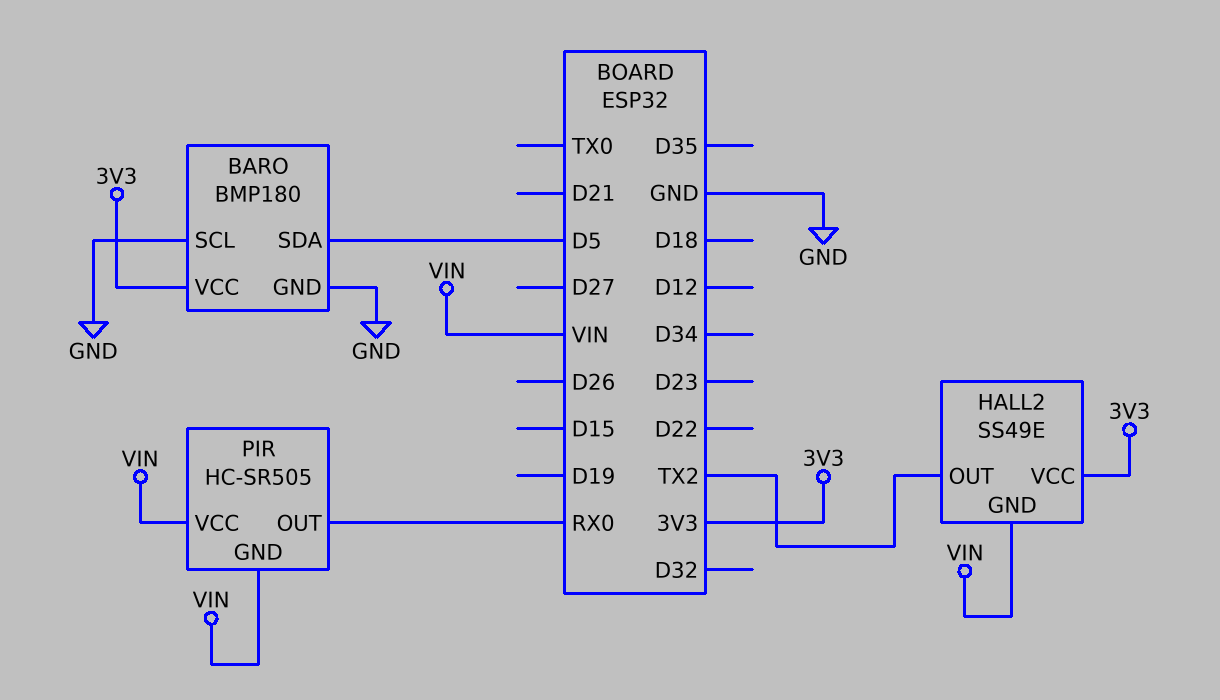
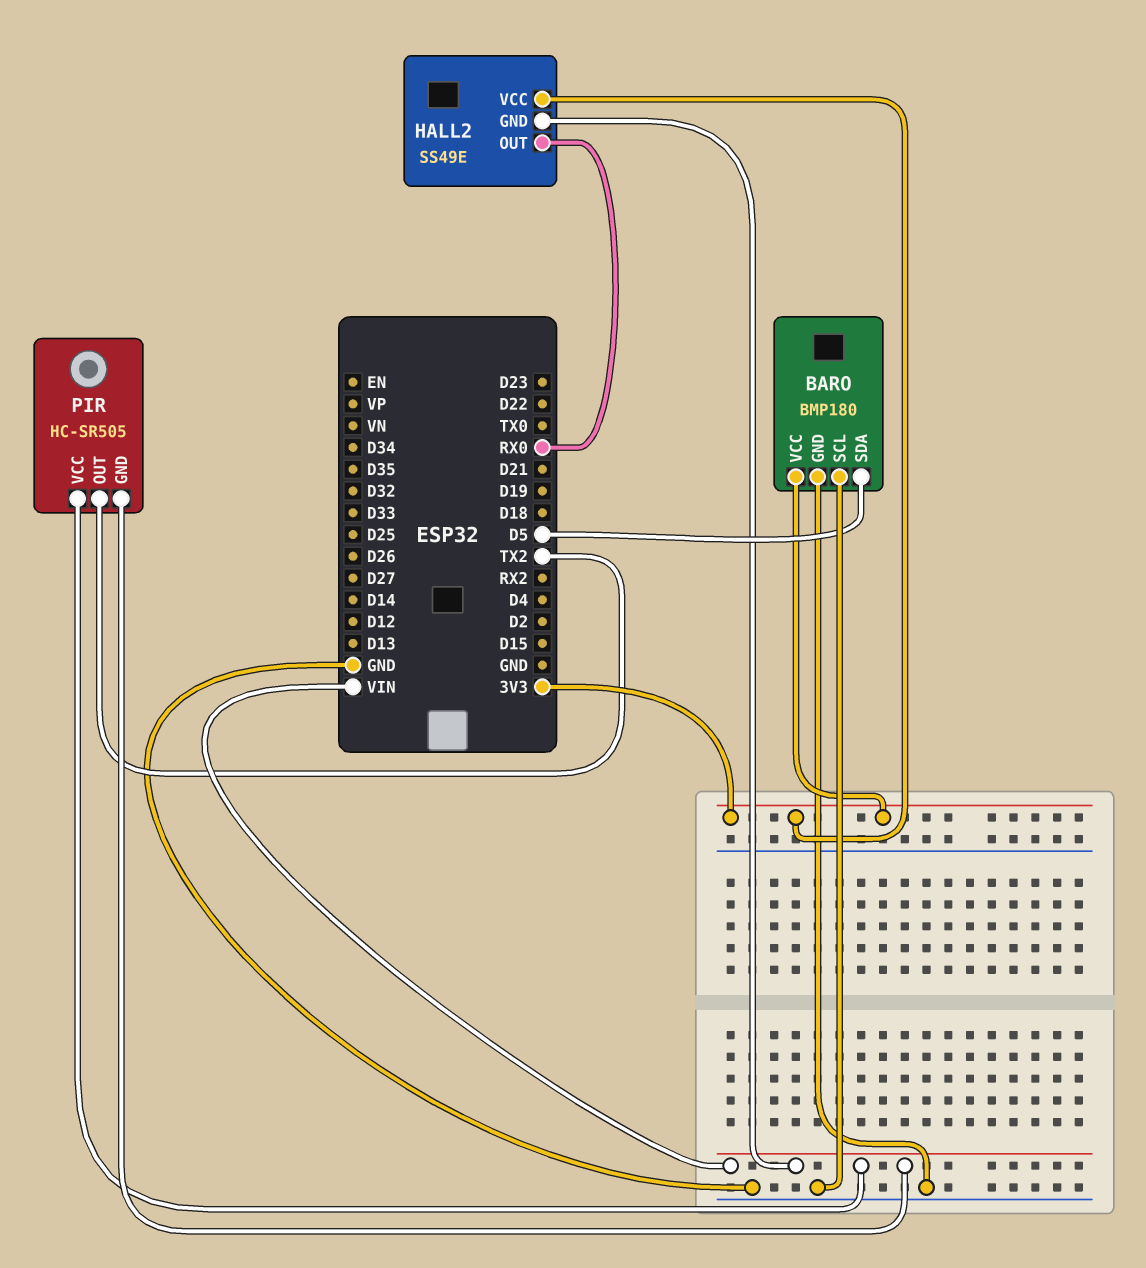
HALL2 pin OUT: TX2 -> RX0
PIR pin OUT: RX0 -> TX2

